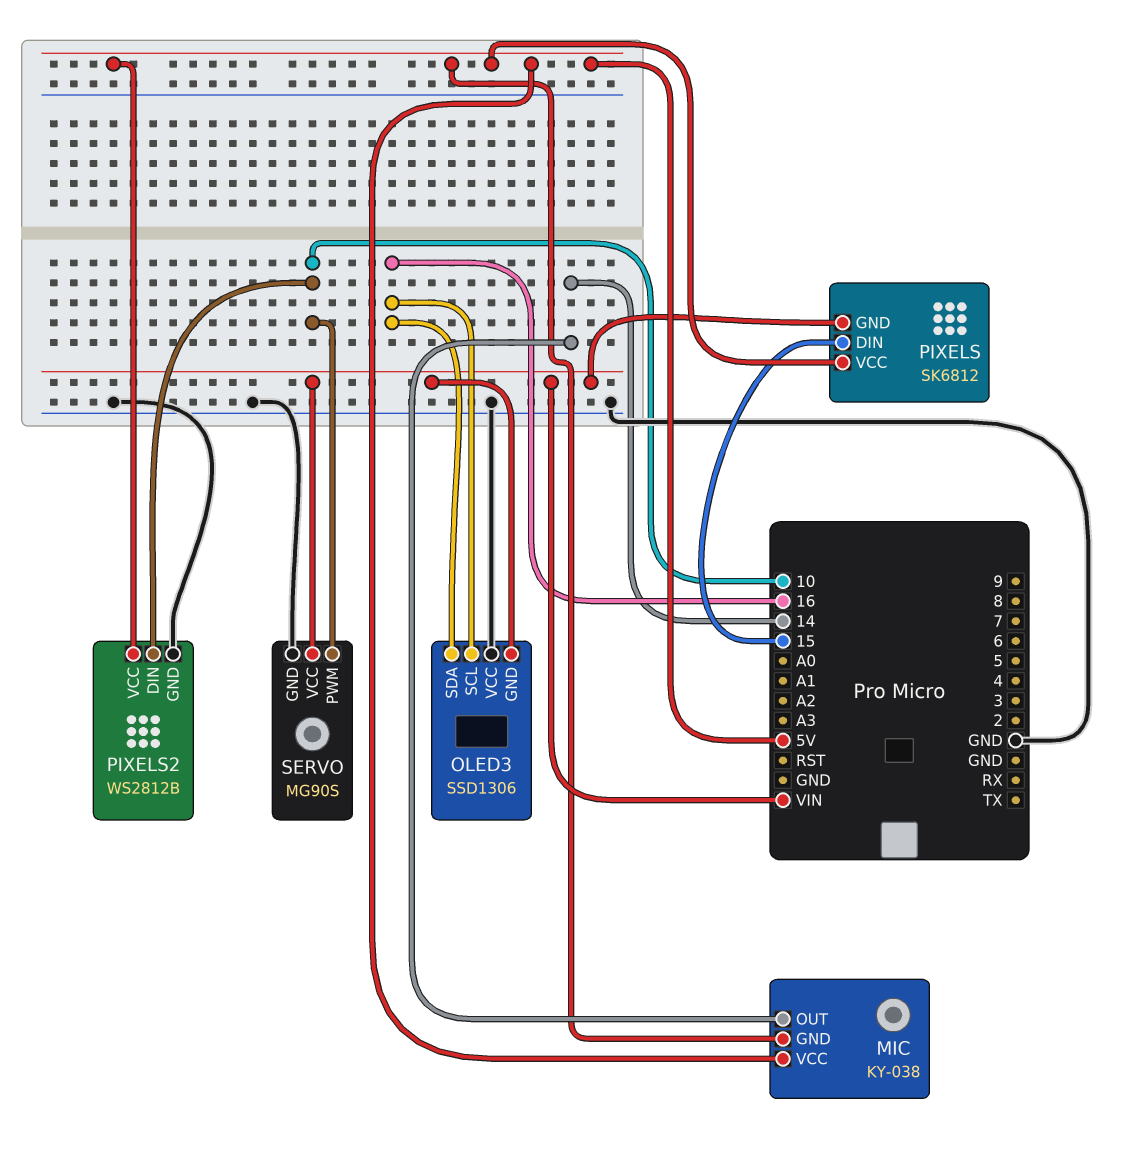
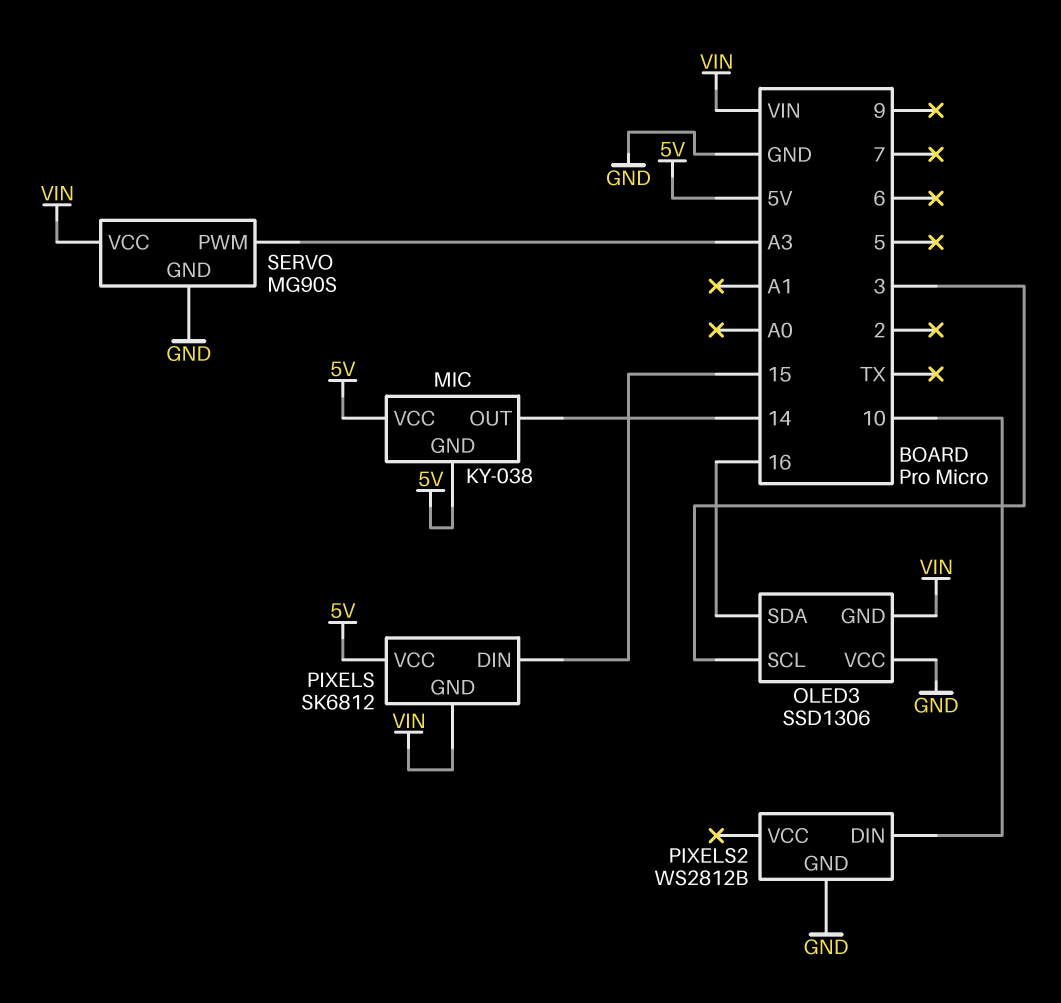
OLED3 pin SCL: 16 -> 3
PIXELS2 pin VCC: 5V -> none
SERVO pin PWM: 10 -> A3

